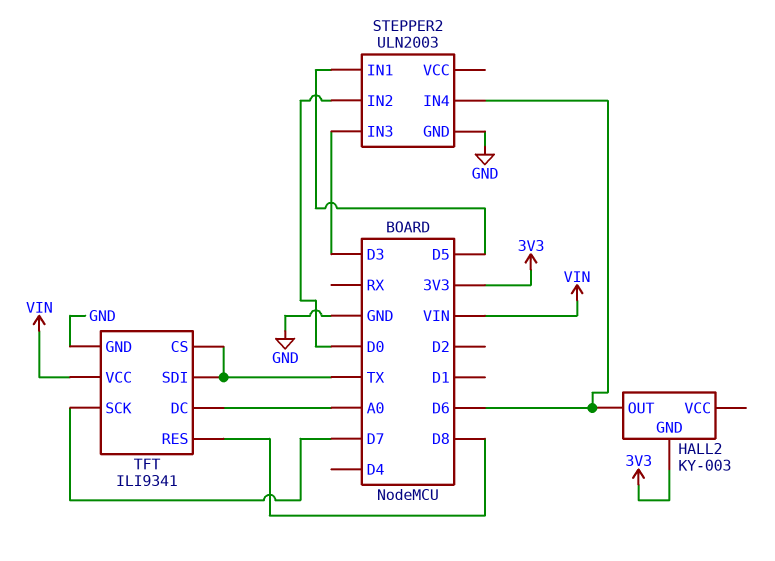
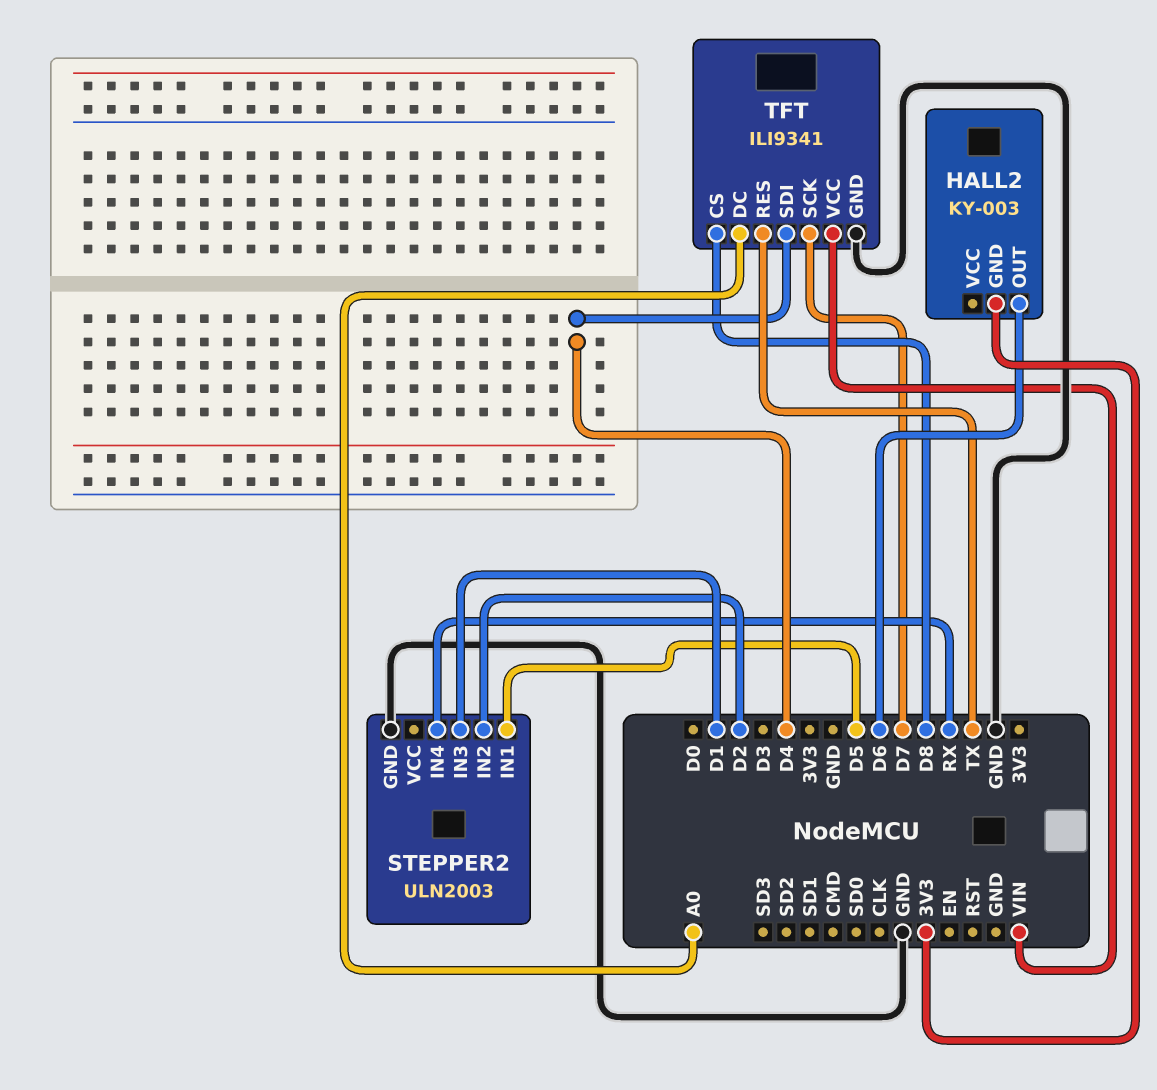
STEPPER2 pin IN2: D0 -> D2
STEPPER2 pin IN3: D3 -> D1
STEPPER2 pin IN4: D6 -> RX
TFT pin CS: TX -> D8
TFT pin RES: D8 -> TX
TFT pin SDI: TX -> D4

